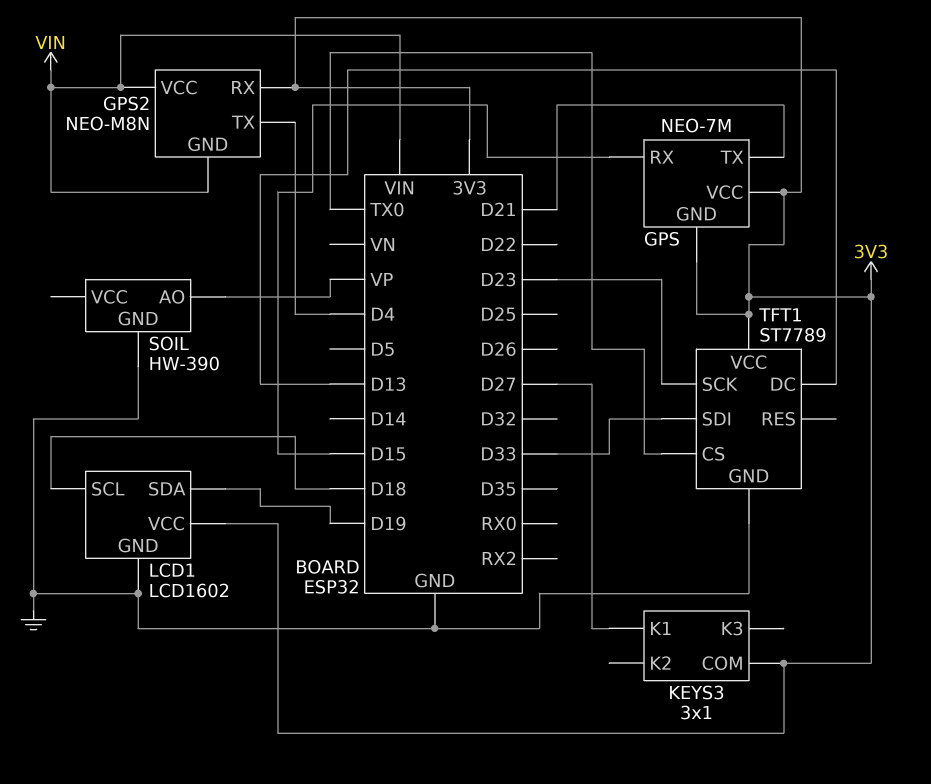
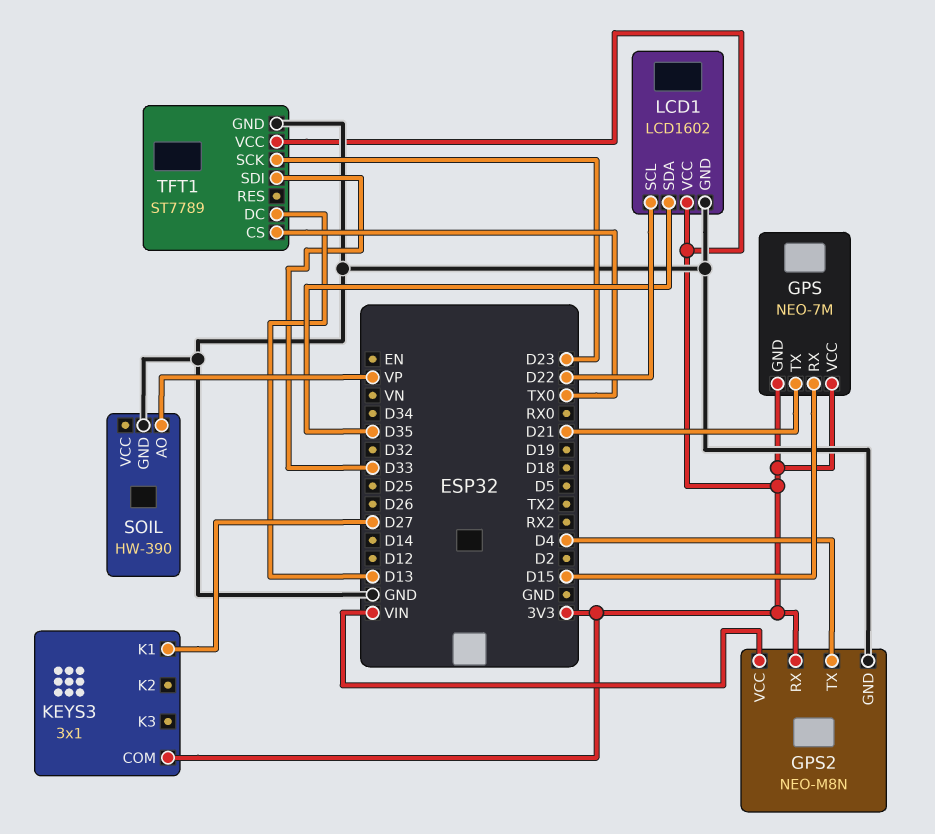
GPS2 pin GND: VIN -> GND
LCD1 pin SCL: D18 -> D22
LCD1 pin SDA: D19 -> D35

